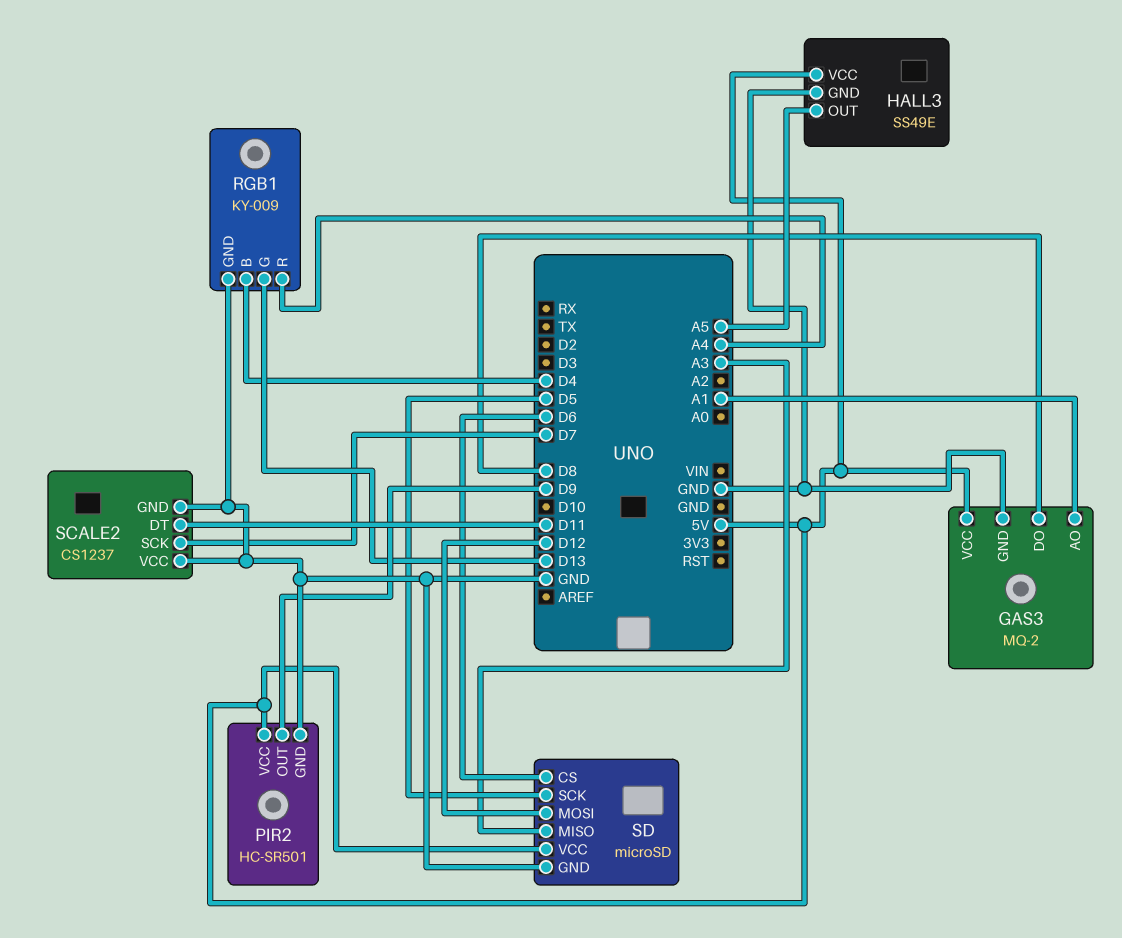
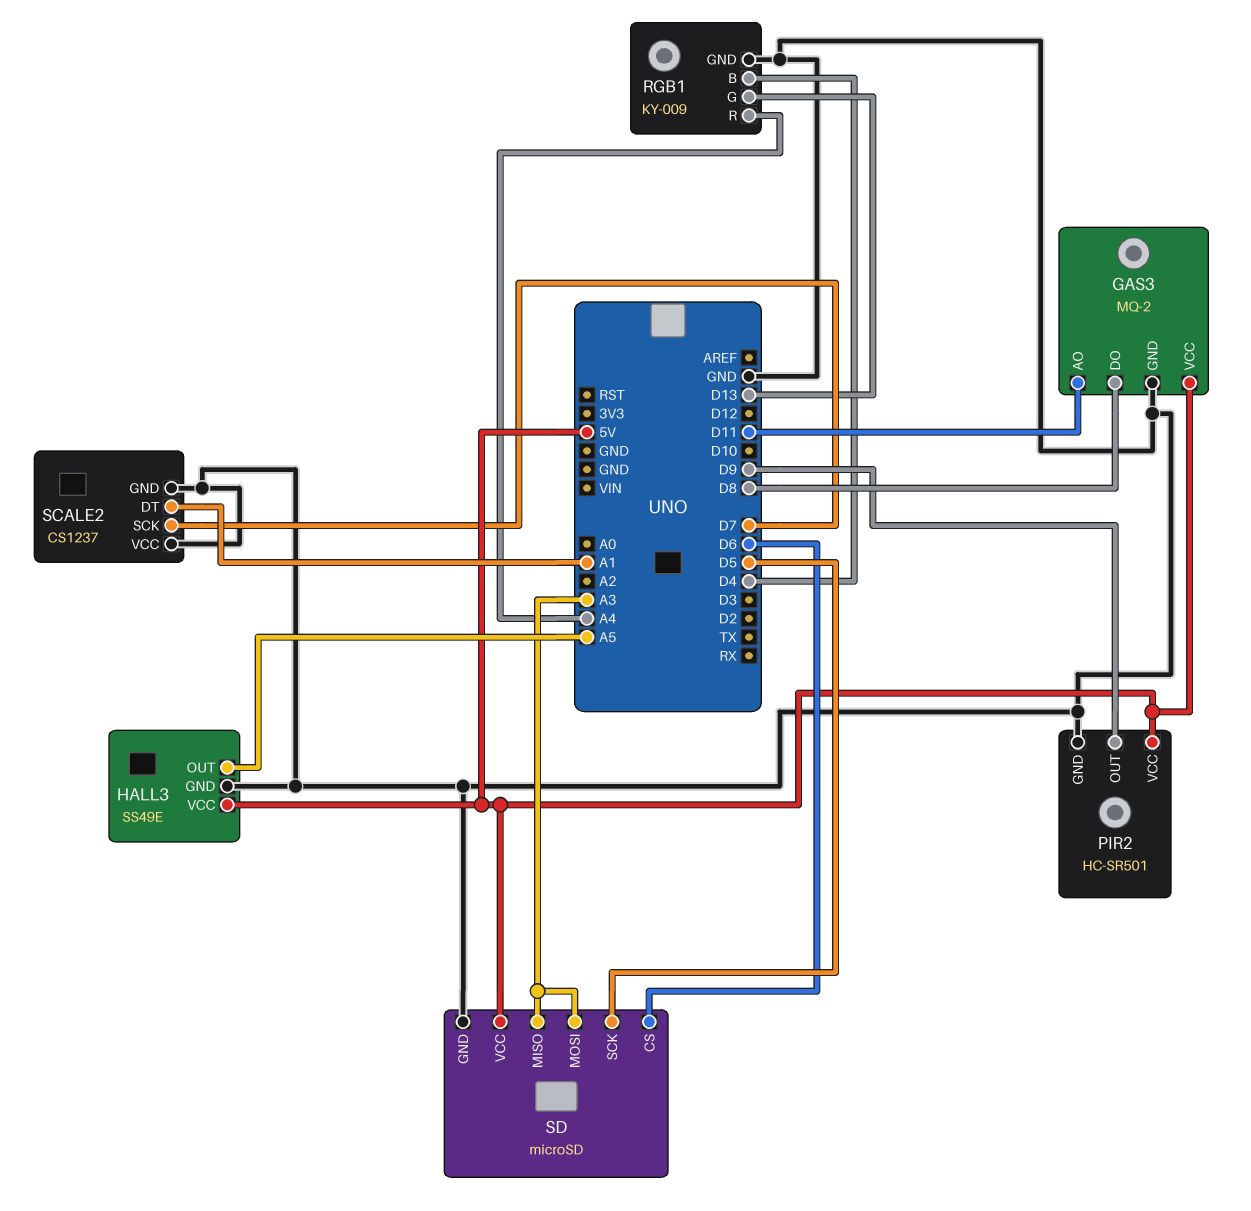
GAS3 pin AO: A1 -> D11
SCALE2 pin DT: D11 -> A1
SD pin MOSI: D12 -> A3

